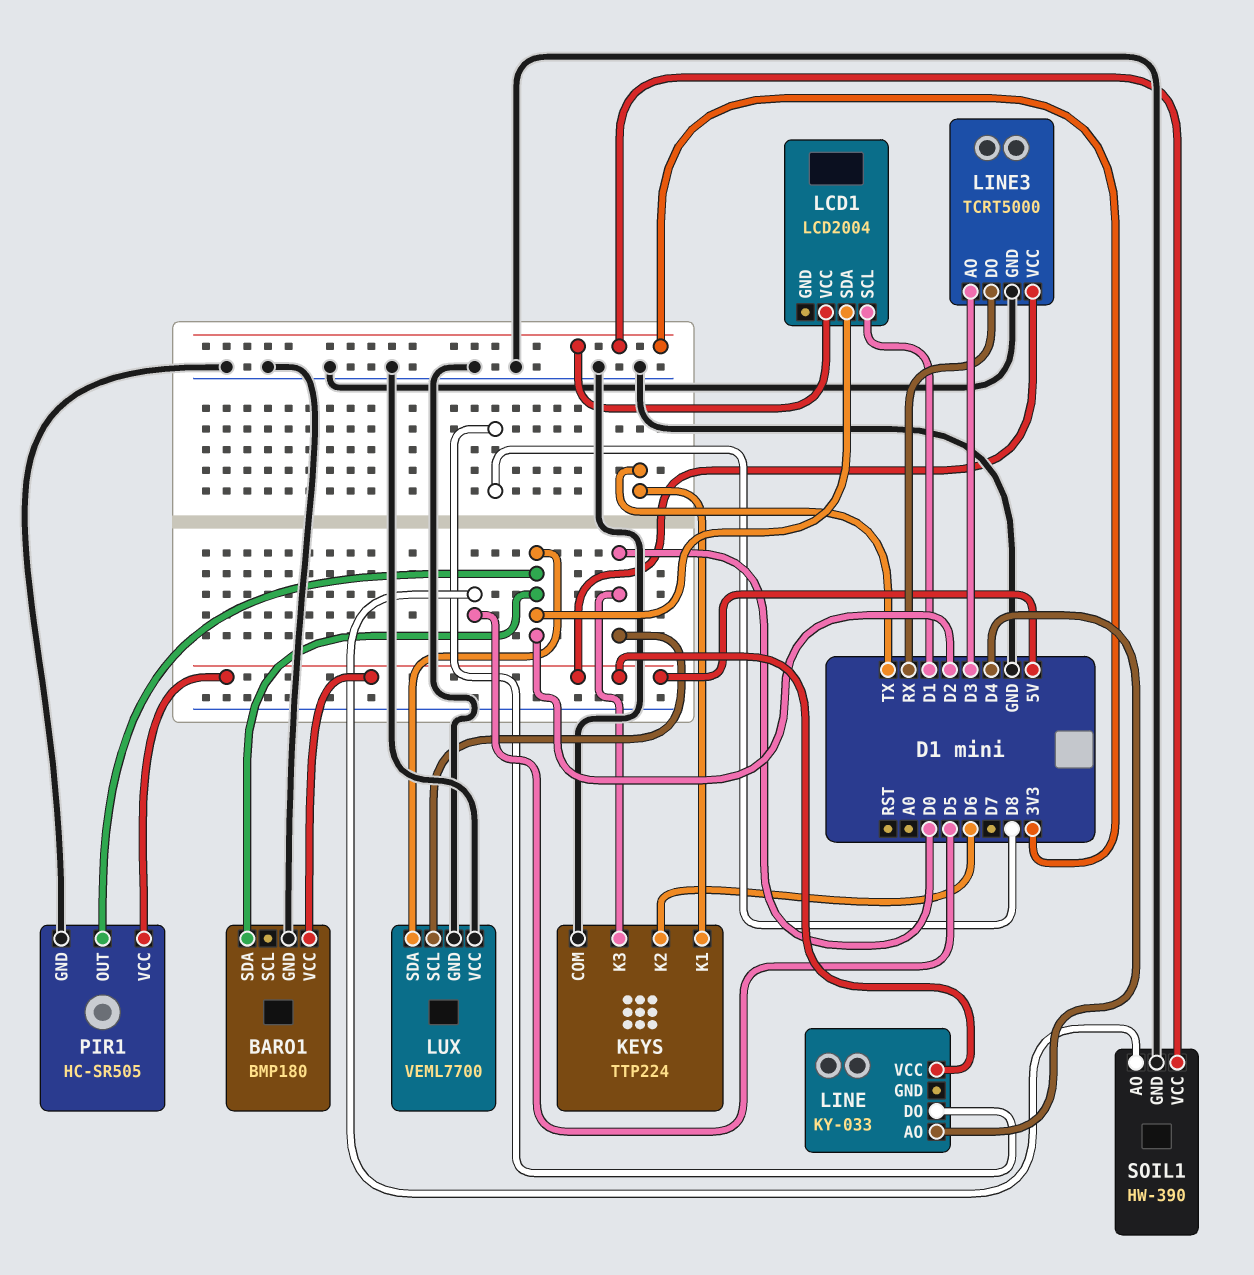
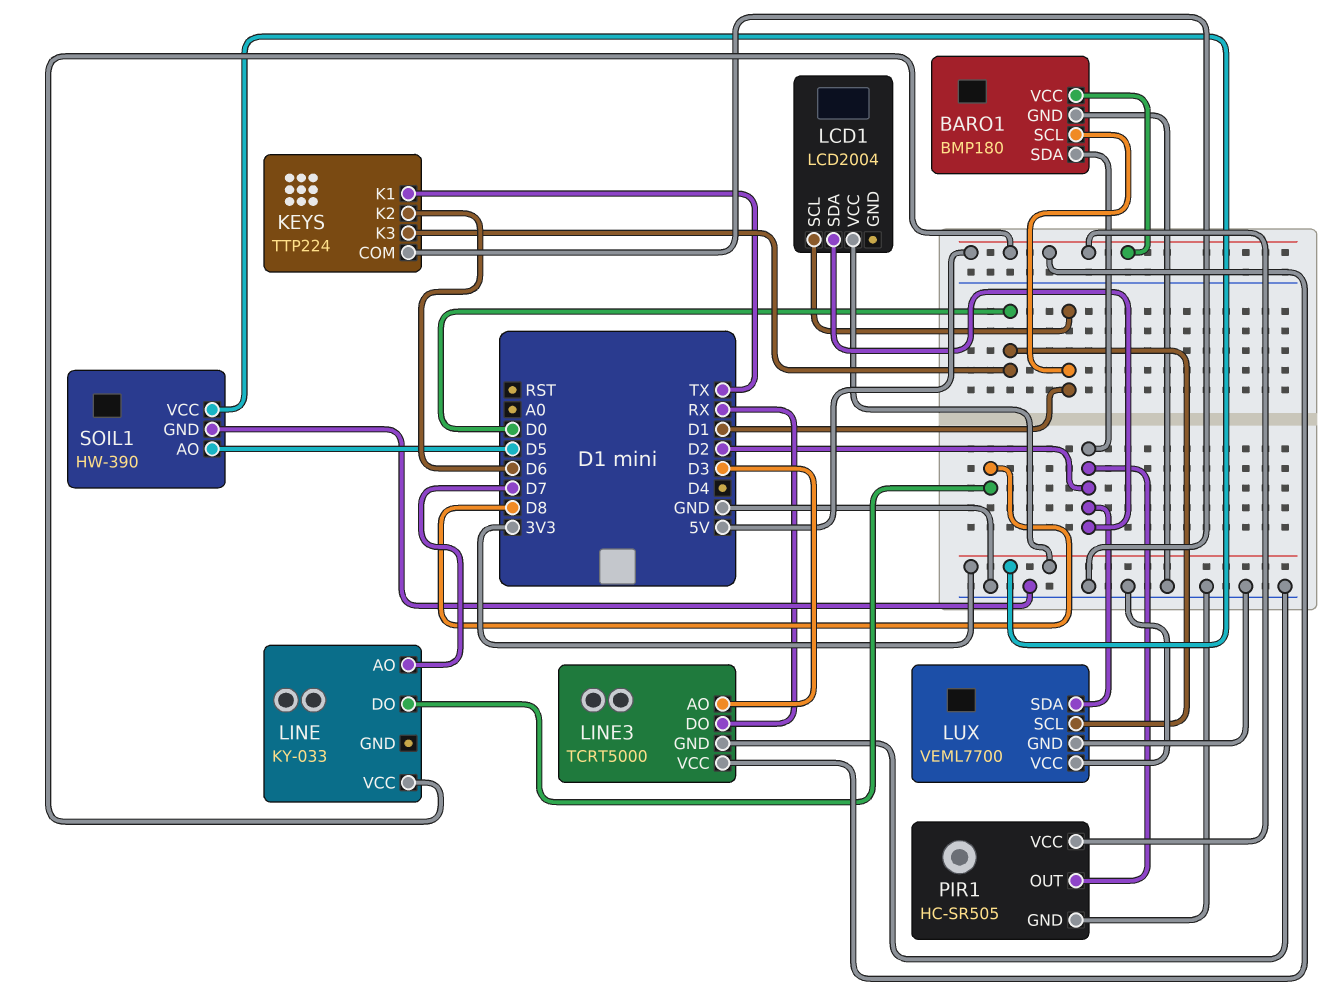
BARO1 pin SCL: none -> D1
LINE pin AO: D4 -> D7

